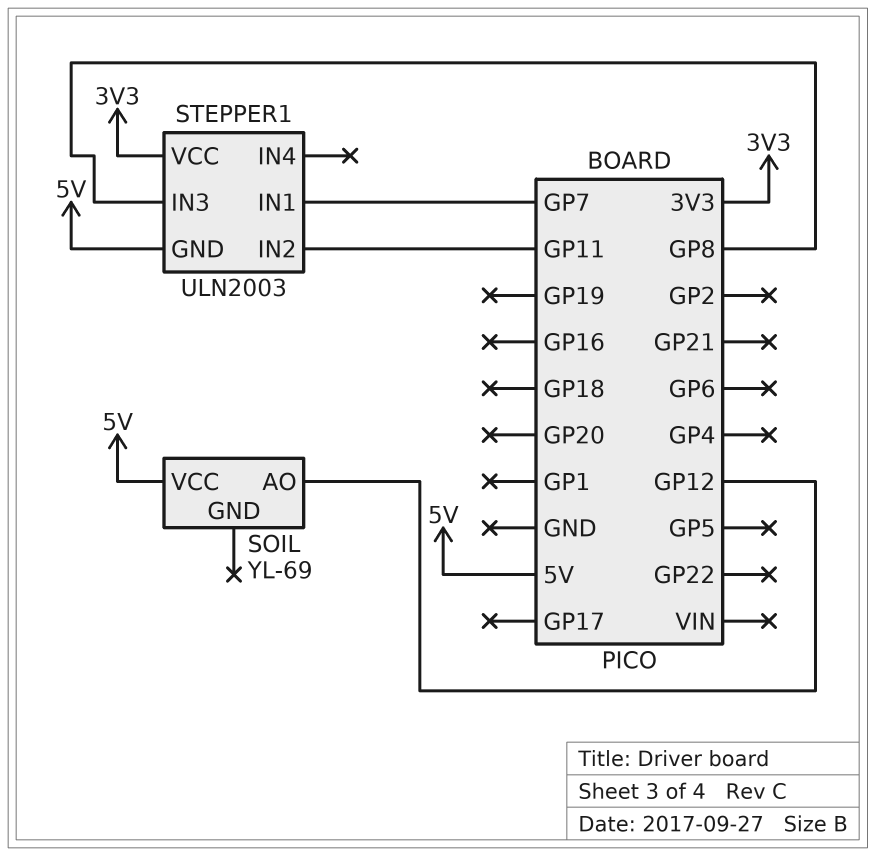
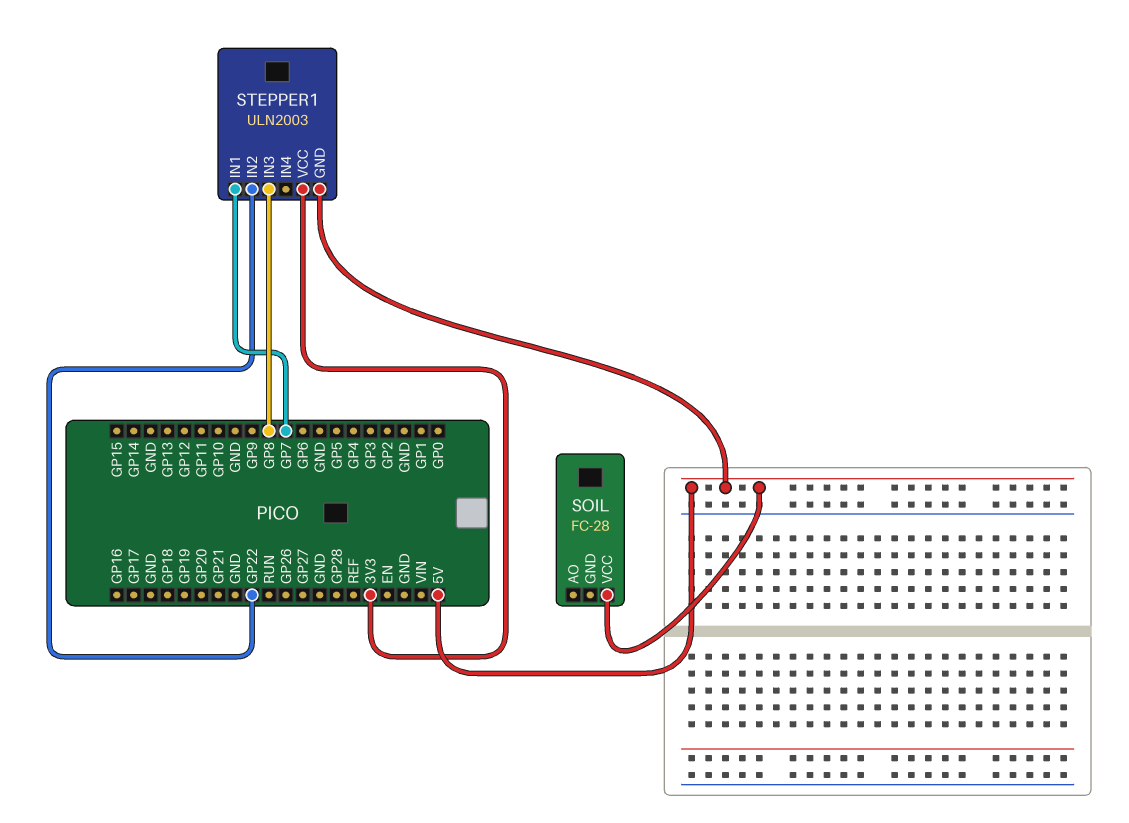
SOIL: YL-69 -> FC-28
SOIL pin AO: GP12 -> none
STEPPER1 pin IN2: GP11 -> GP22

